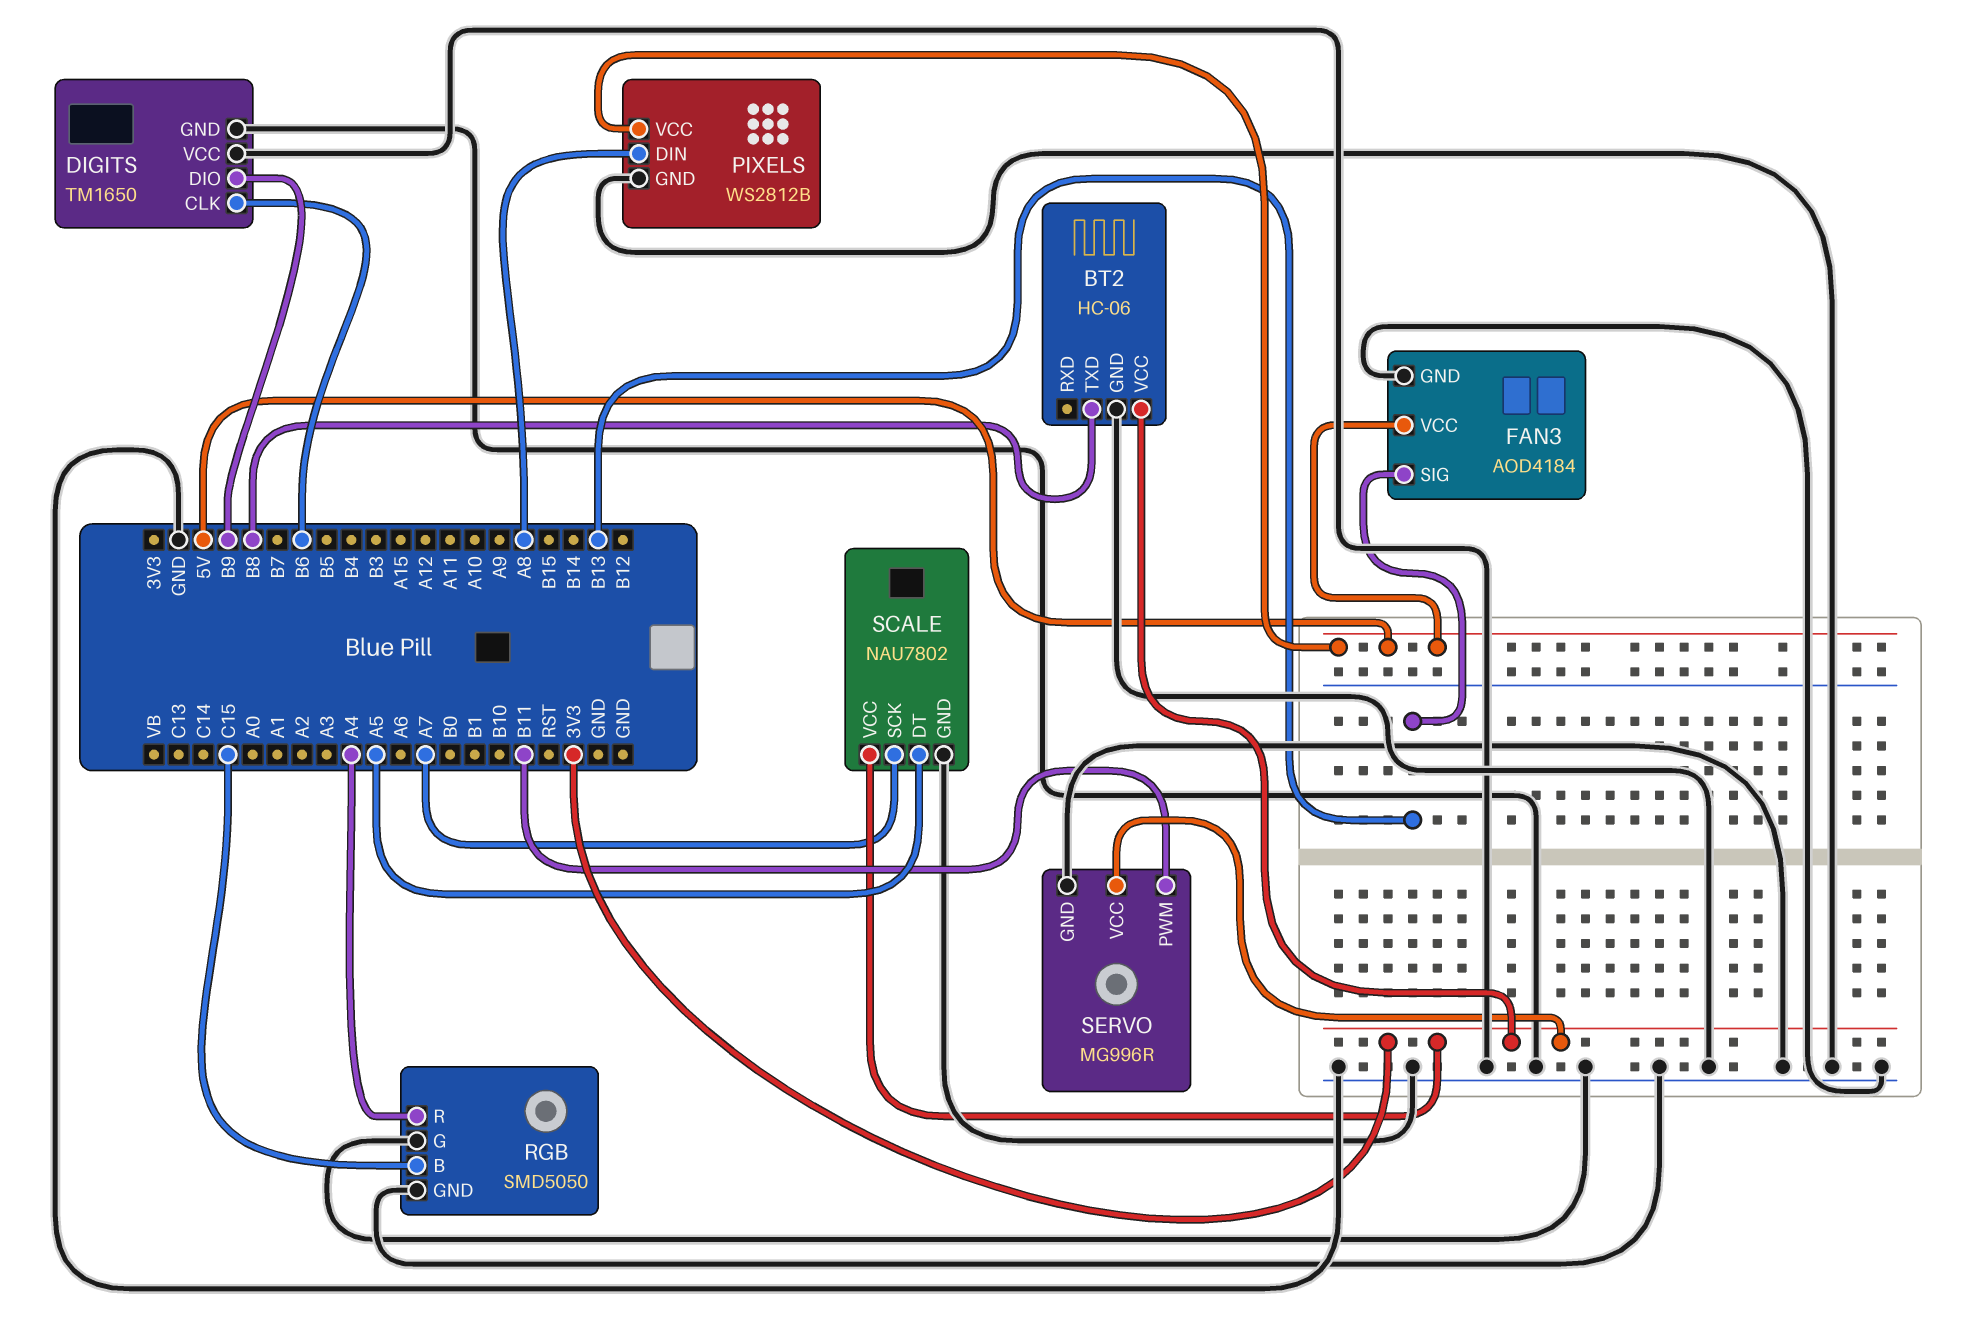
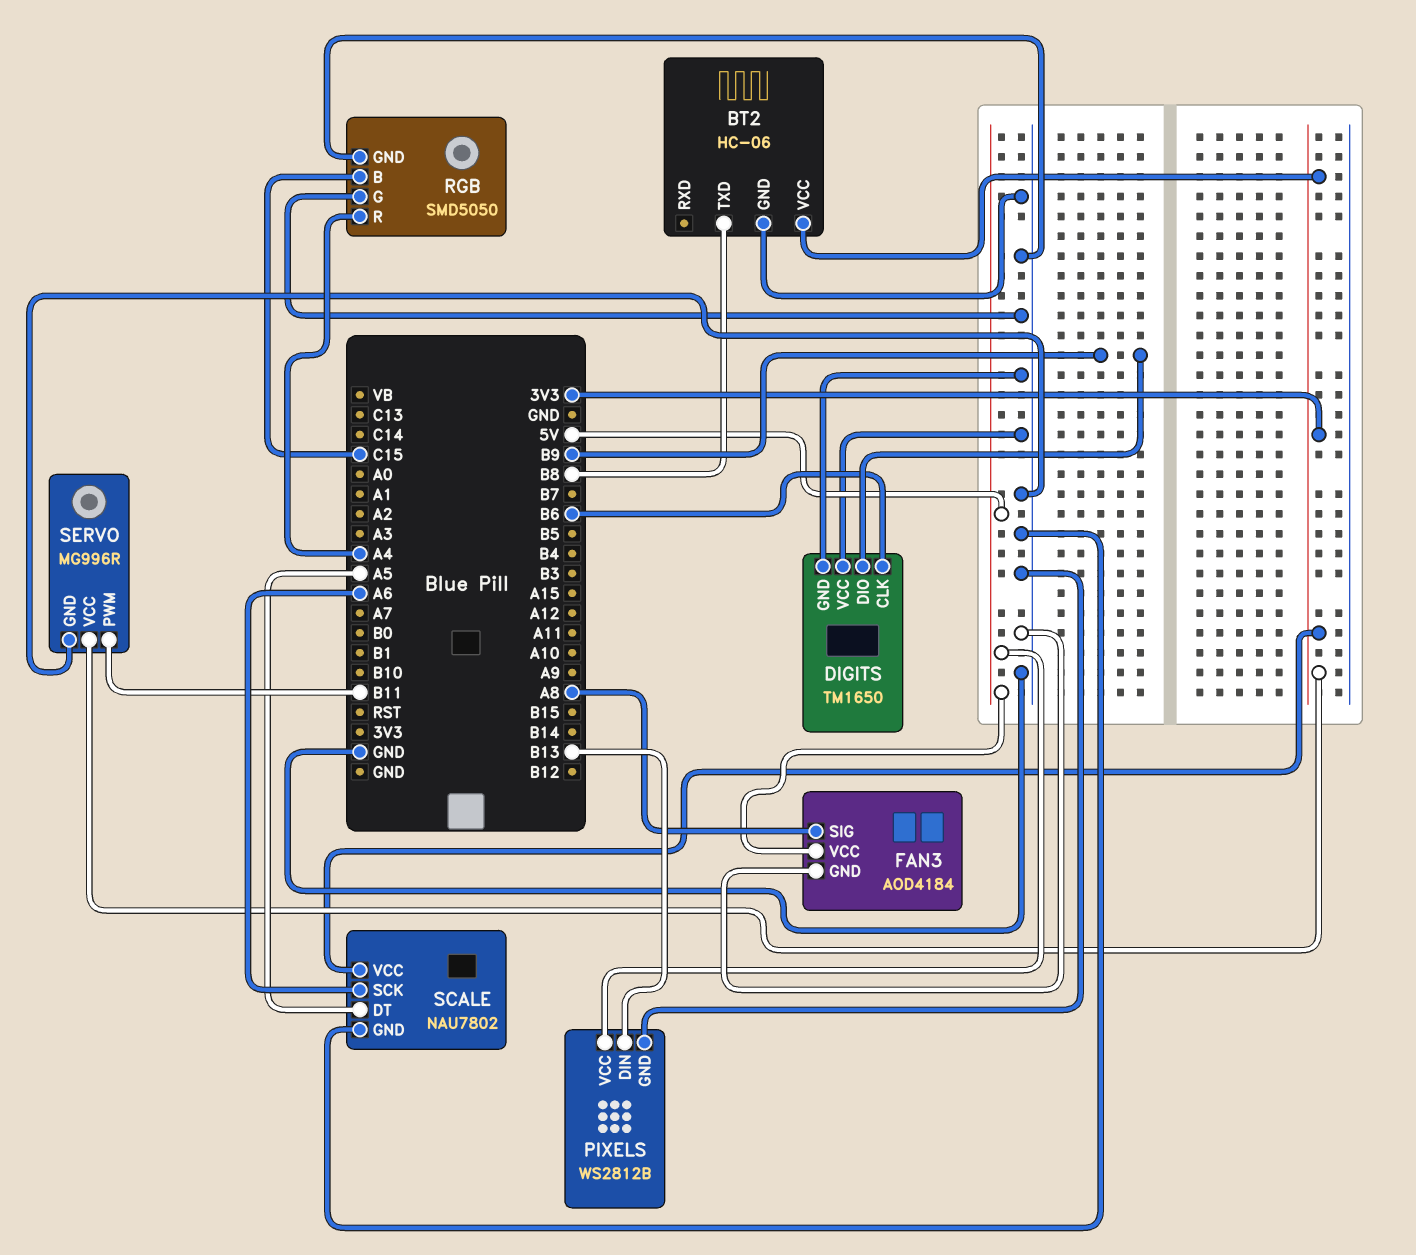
FAN3 pin SIG: B13 -> A8
PIXELS pin DIN: A8 -> B13
SCALE pin SCK: A7 -> A6

